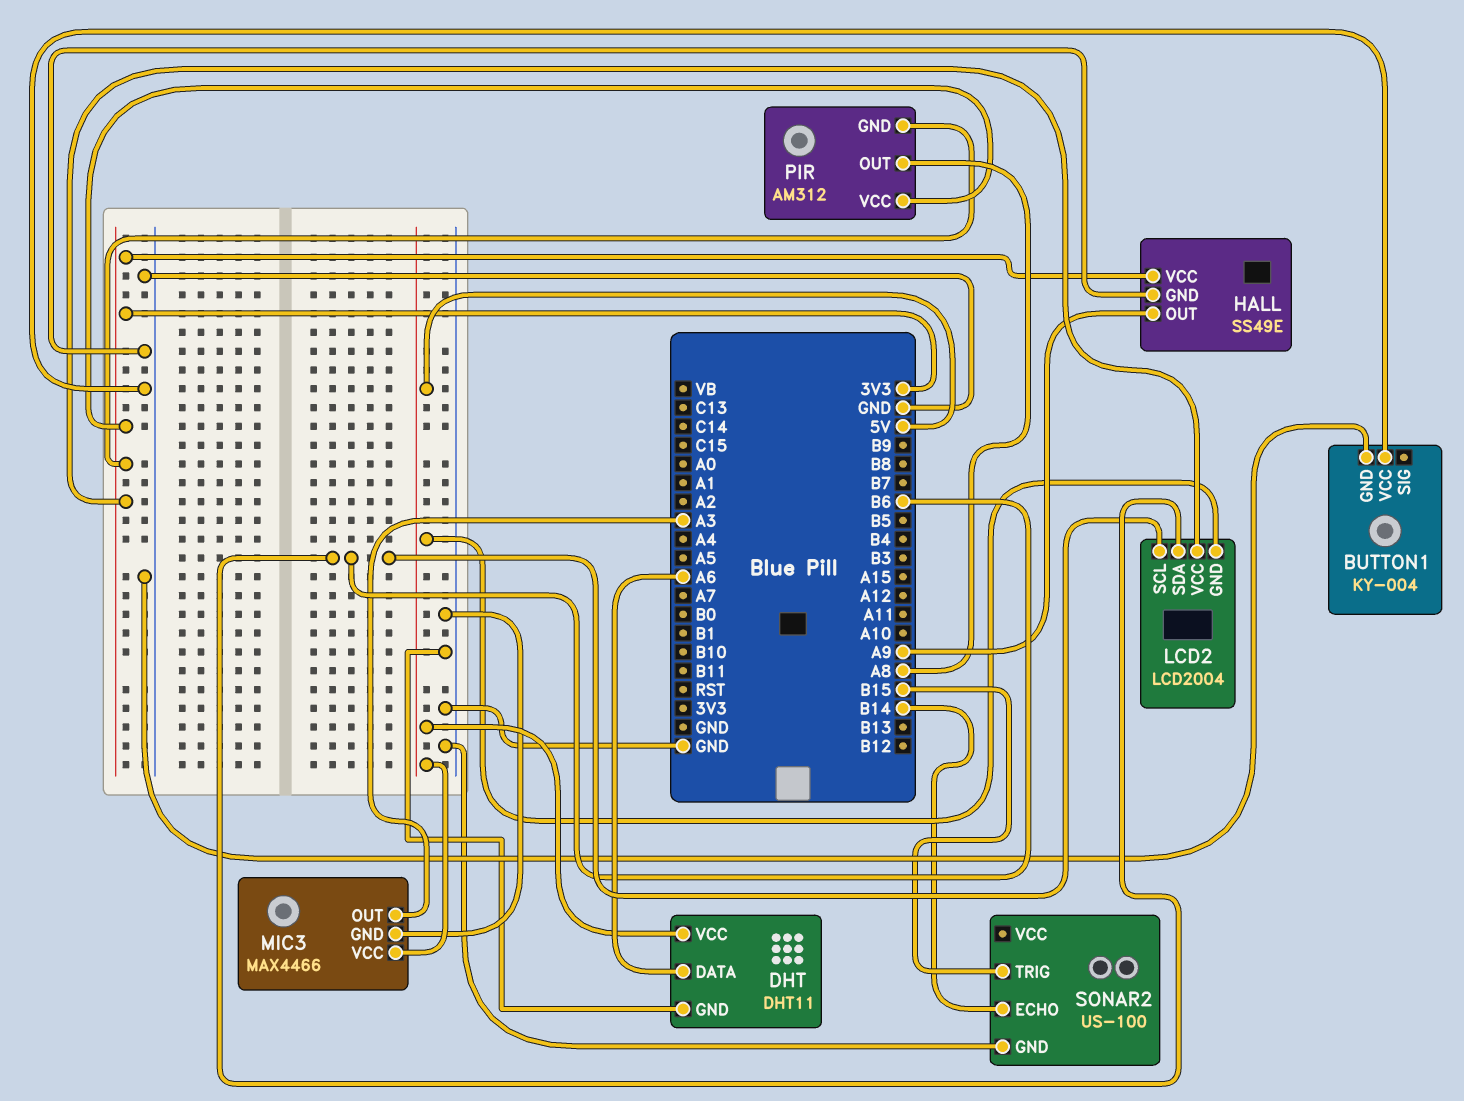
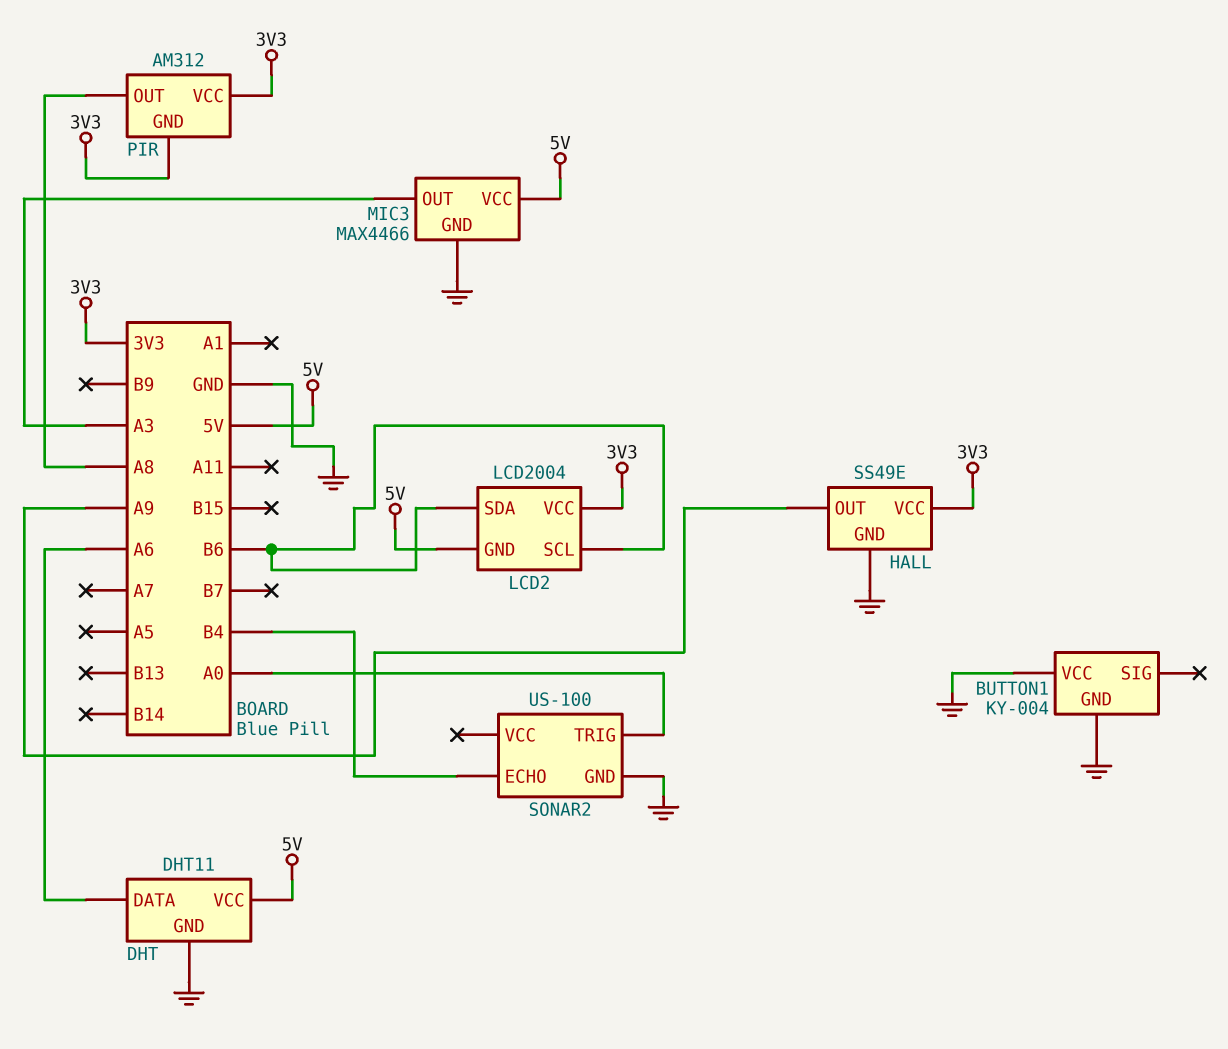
SONAR2 pin ECHO: B14 -> B4
SONAR2 pin TRIG: B15 -> A0

